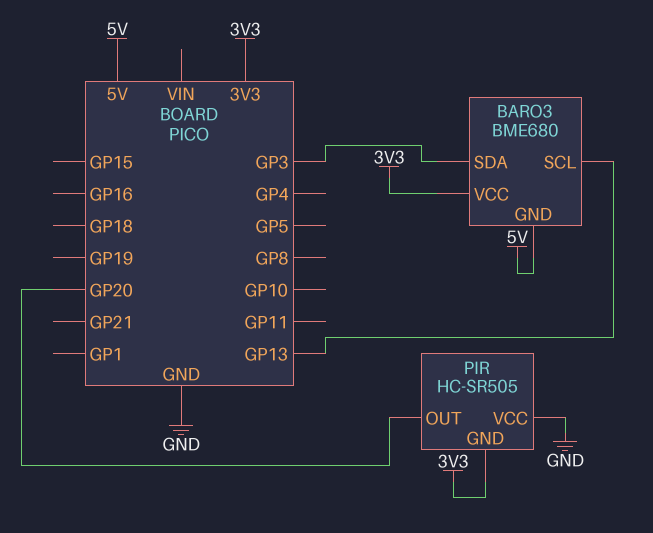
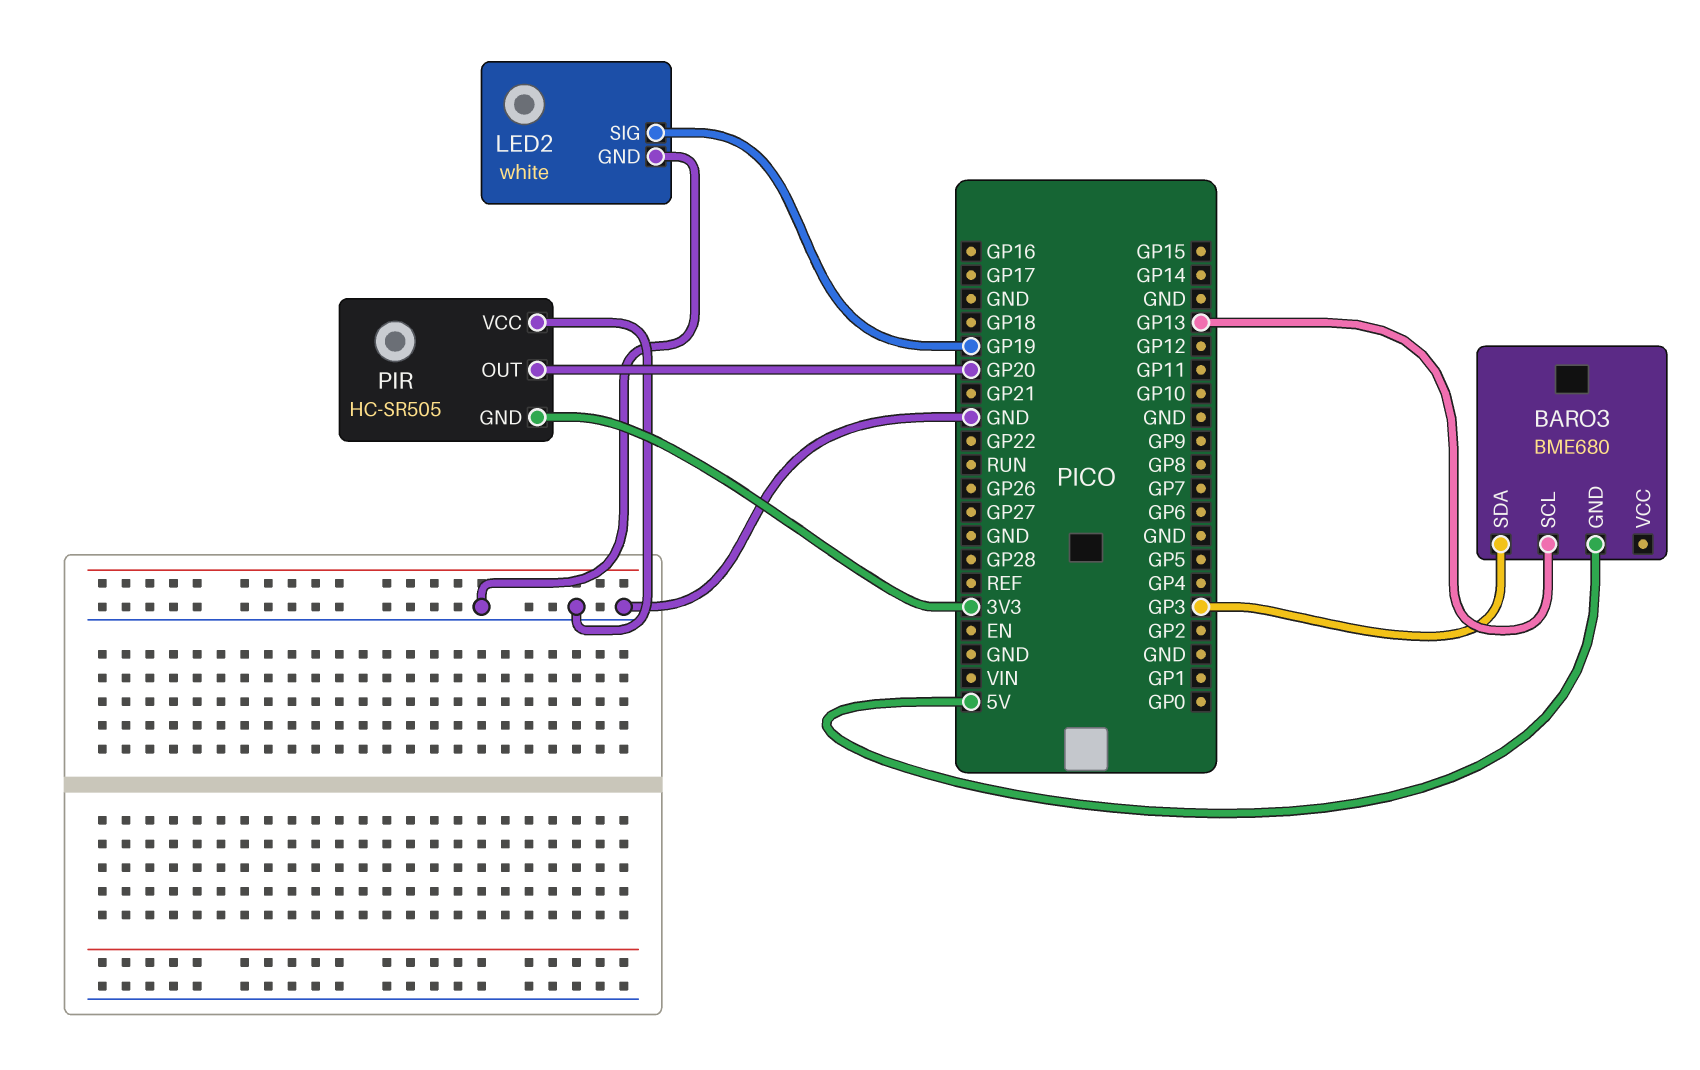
BARO3 pin VCC: 3V3 -> none
LED2: none -> white
LED2 pin GND: none -> GND
LED2 pin SIG: none -> GP19

